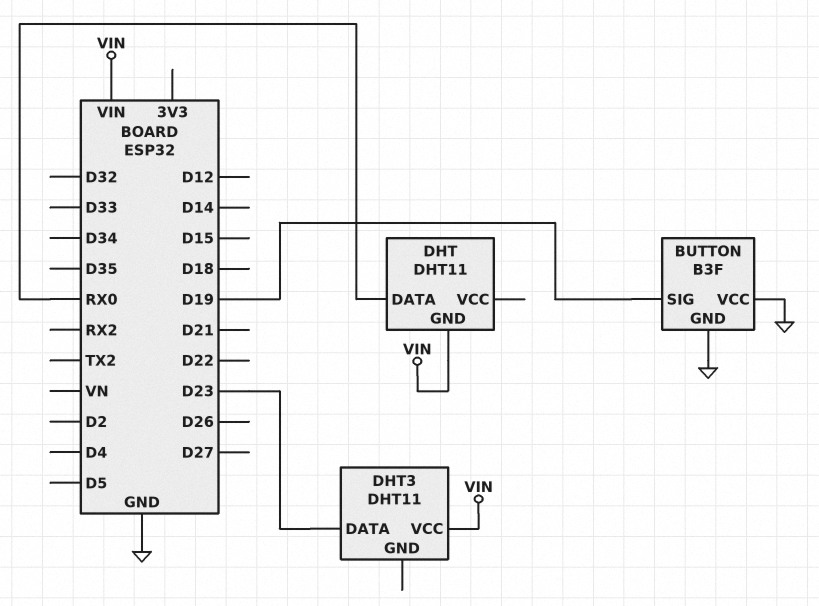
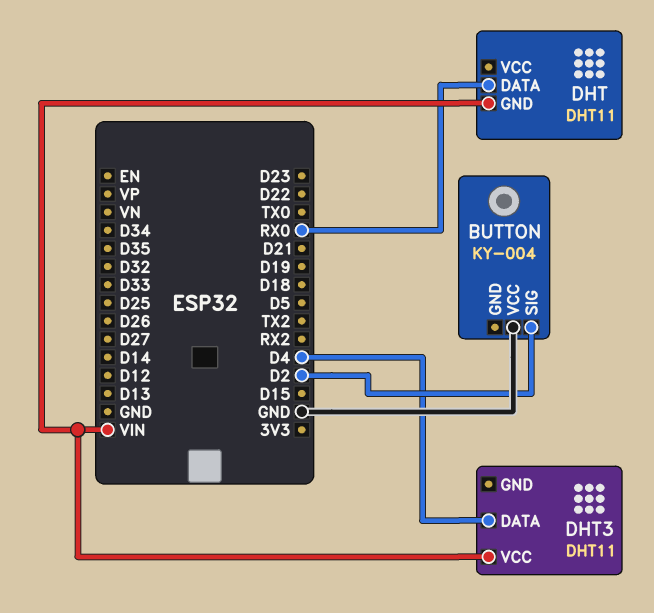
BUTTON: B3F -> KY-004
BUTTON pin GND: GND -> none
BUTTON pin SIG: D19 -> D2
DHT3 pin DATA: D23 -> D4

